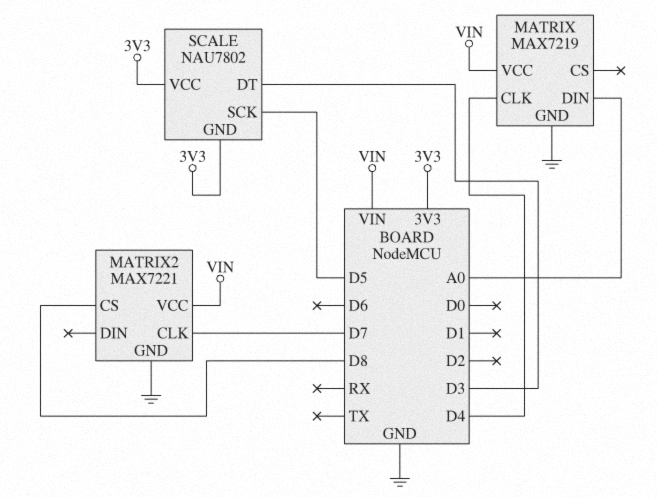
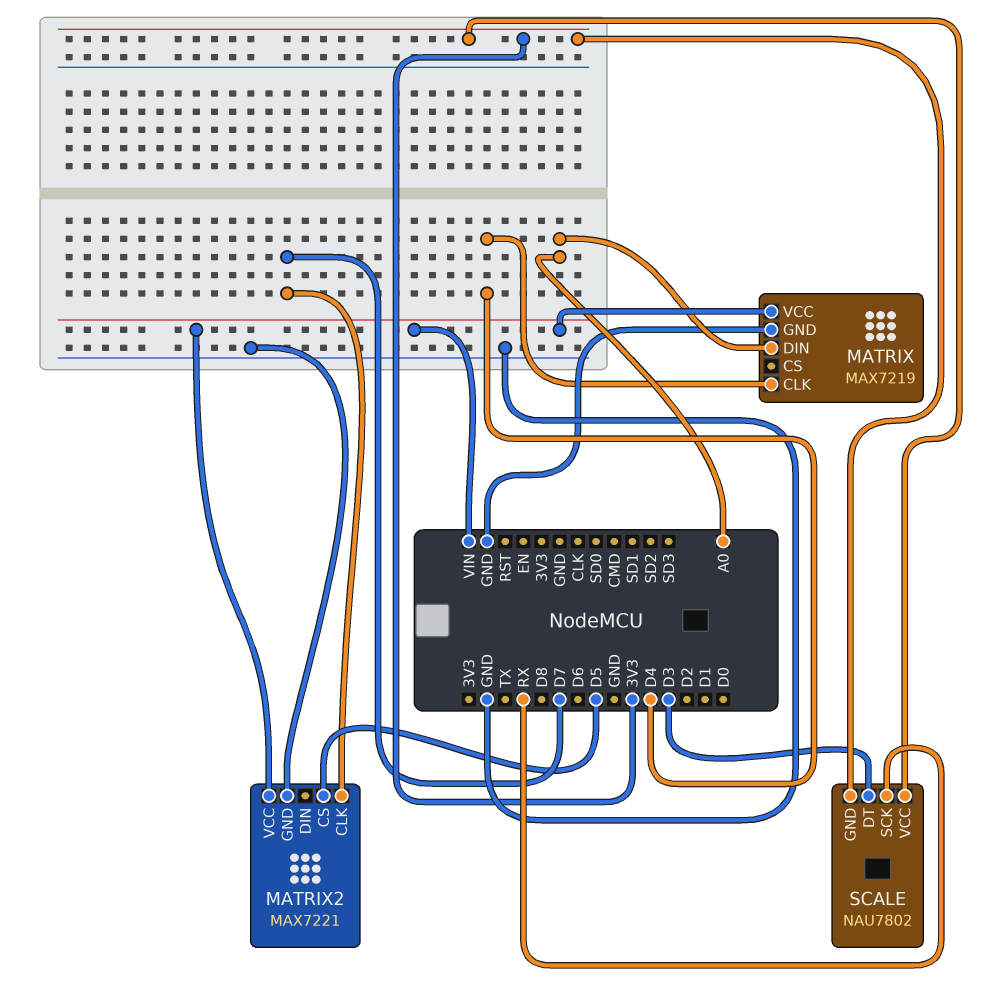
MATRIX2 pin CS: D8 -> D5
SCALE pin SCK: D5 -> RX

